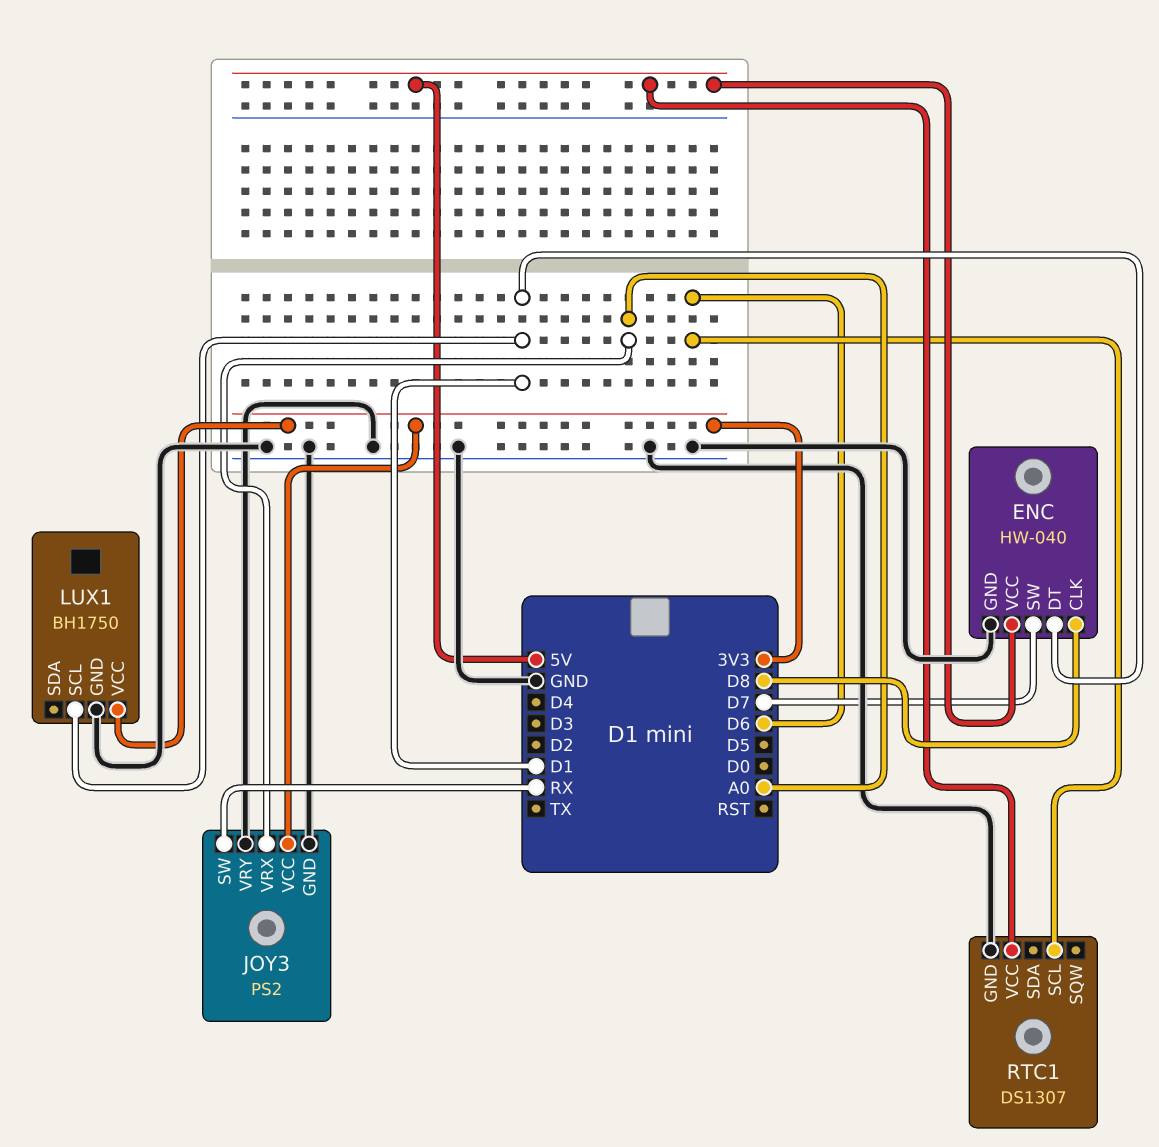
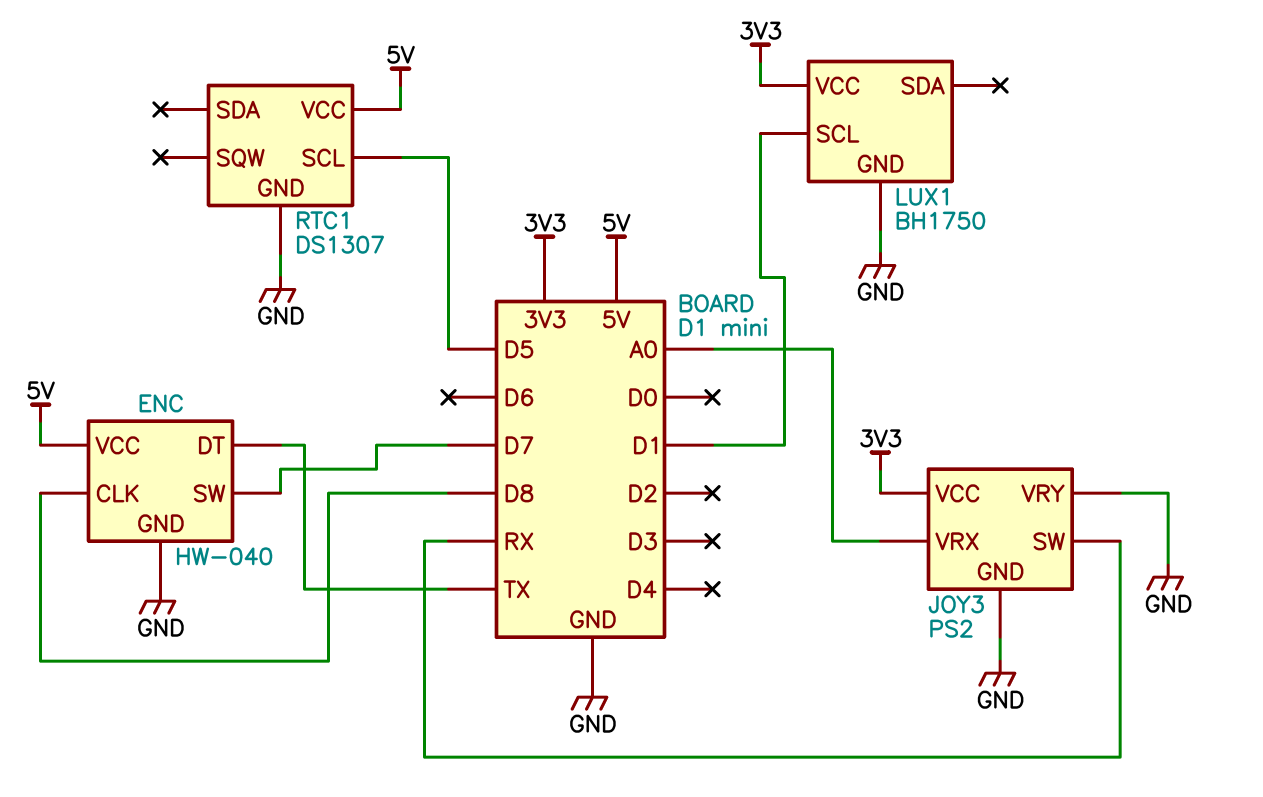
ENC pin DT: D1 -> TX
RTC1 pin SCL: D6 -> D5

